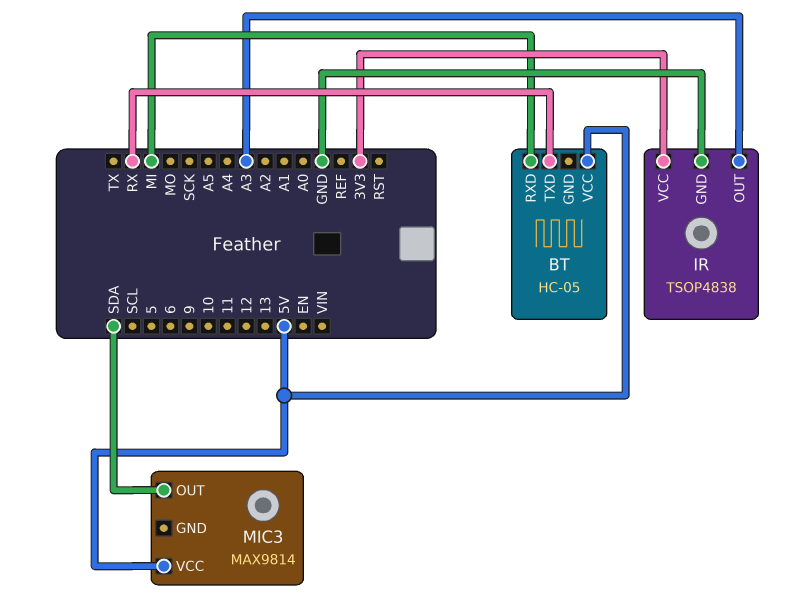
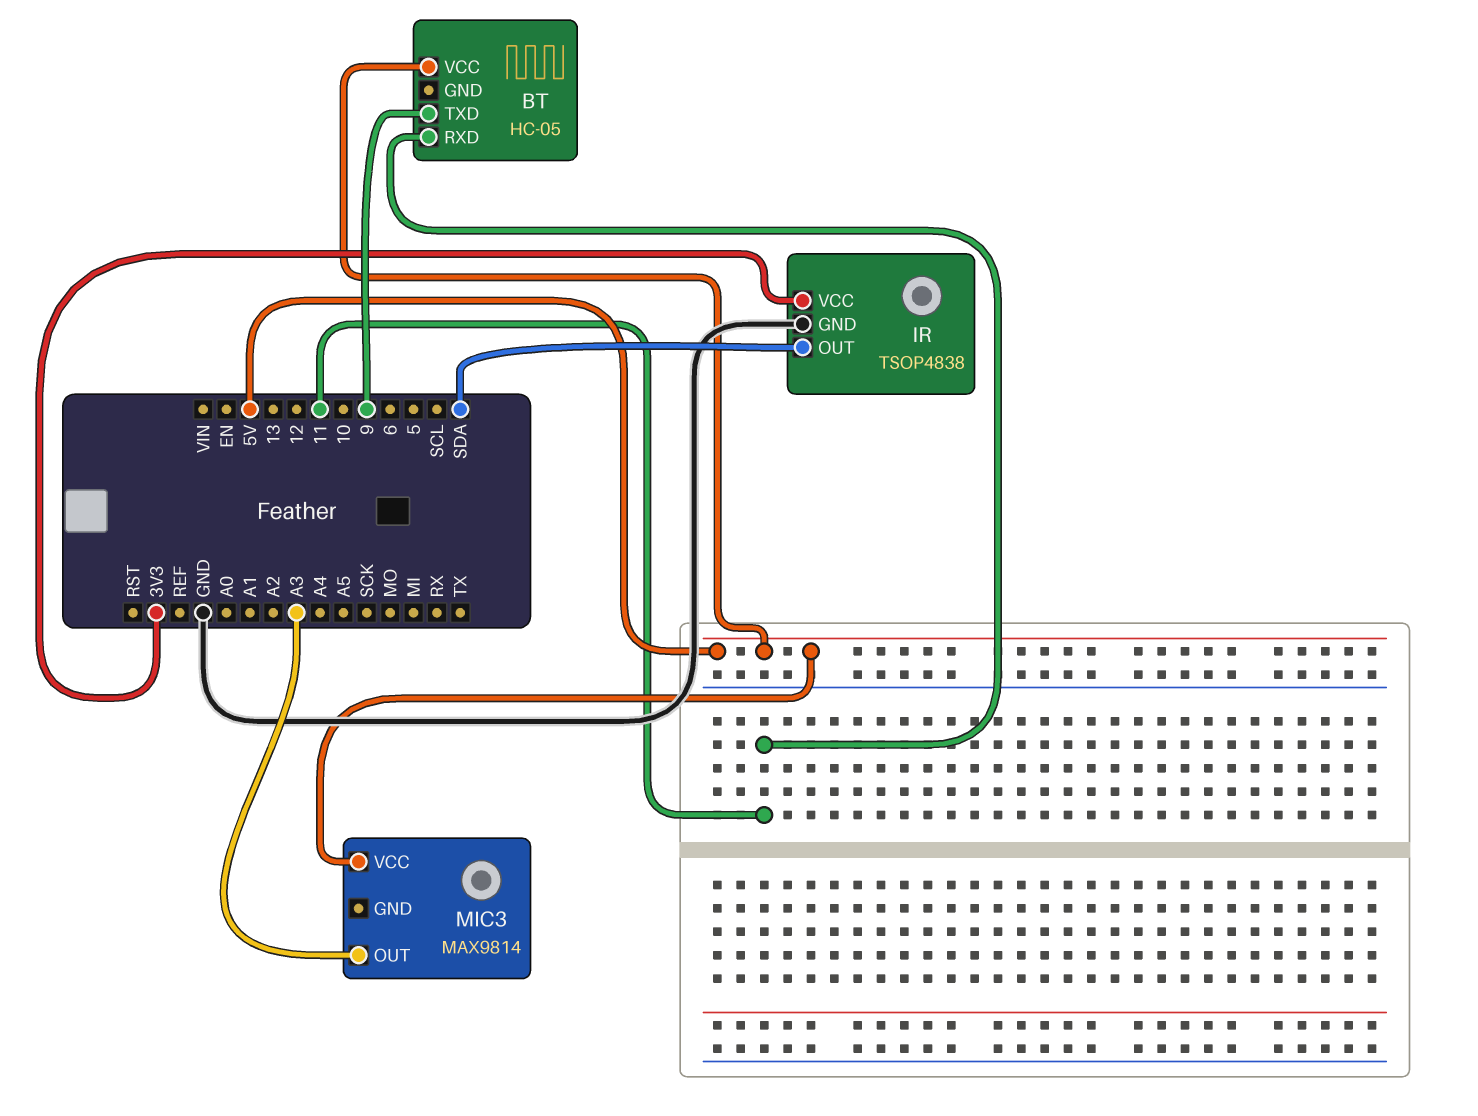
BT pin RXD: MI -> 11
BT pin TXD: RX -> 9
IR pin OUT: A3 -> SDA
MIC3 pin OUT: SDA -> A3

